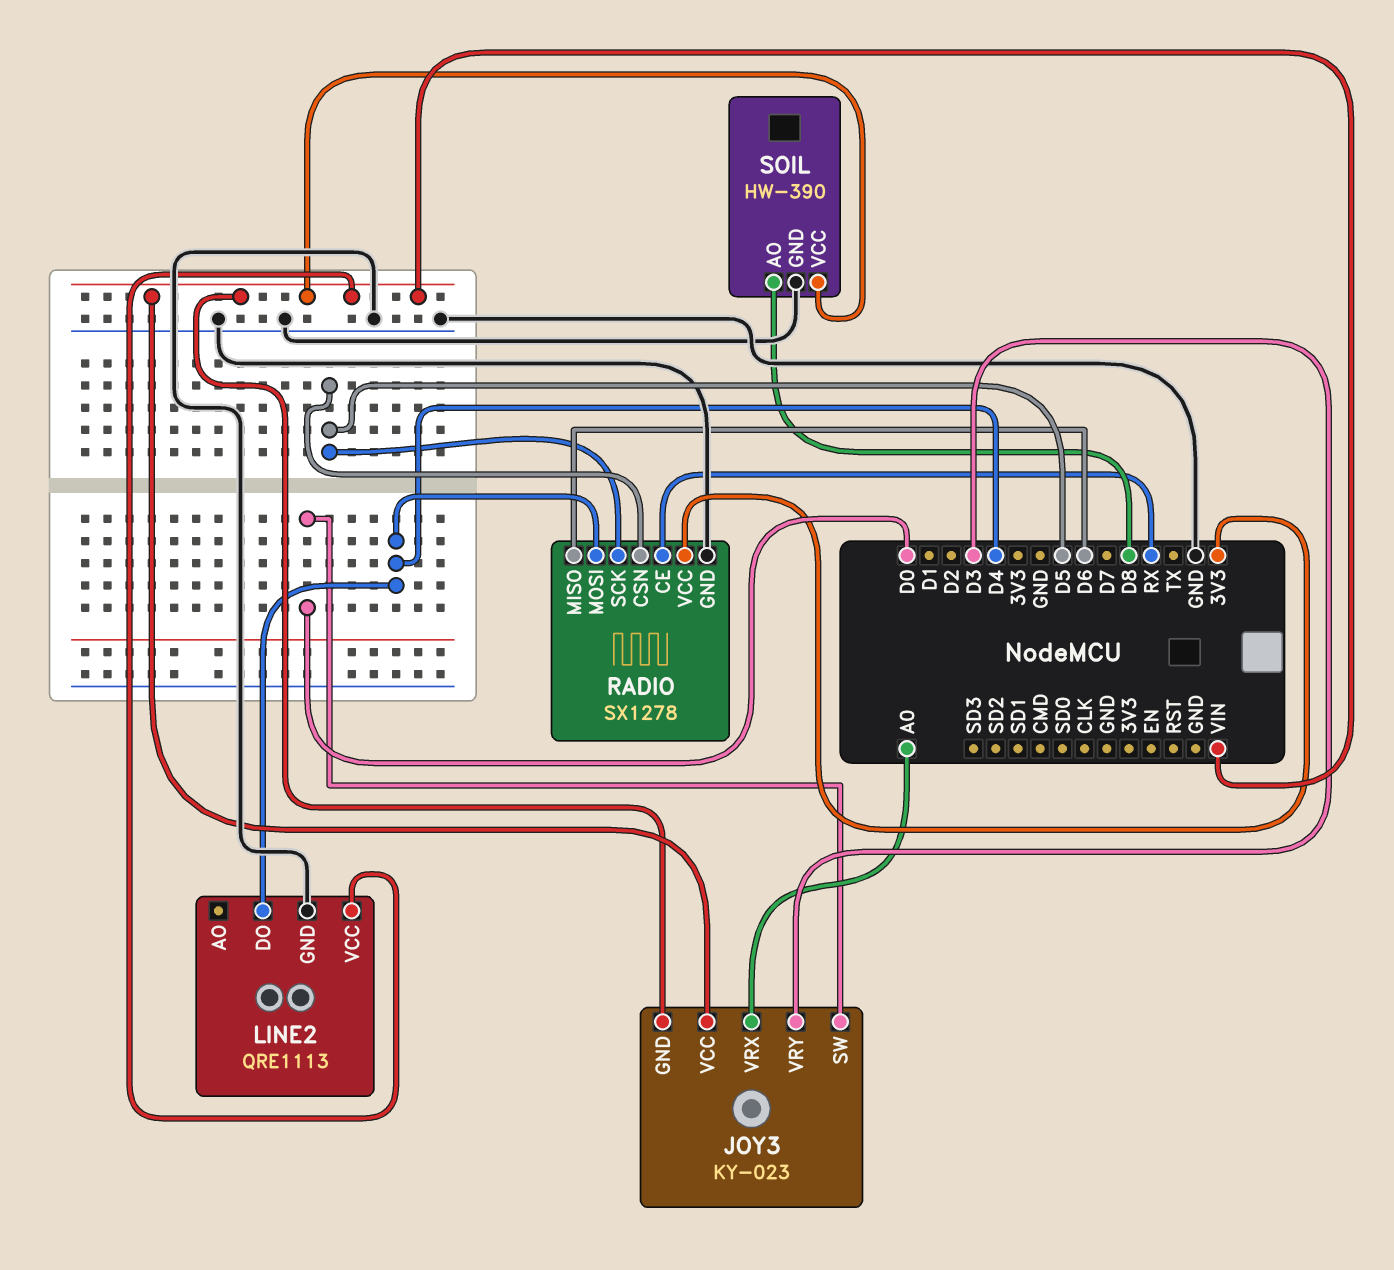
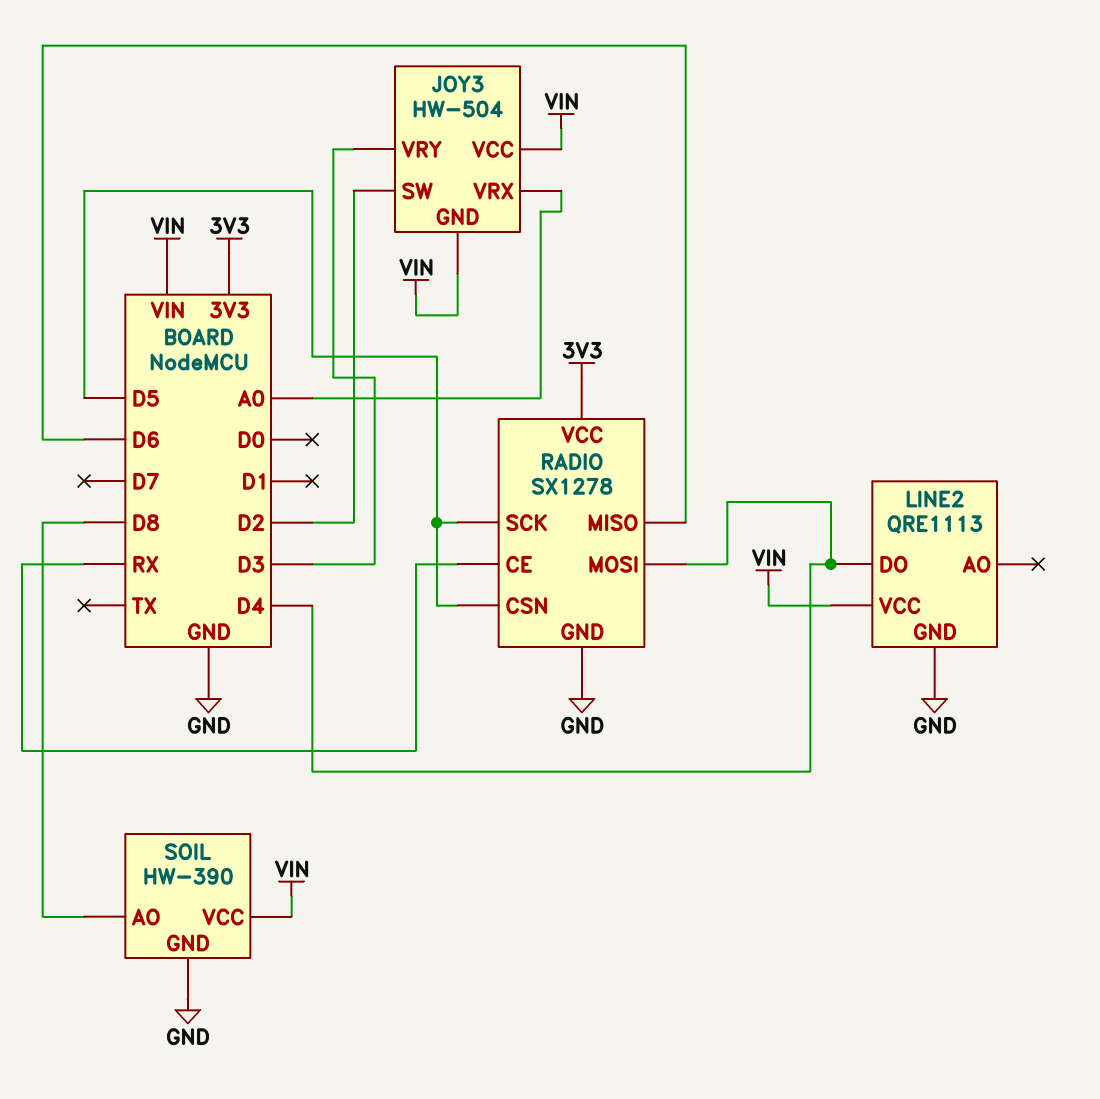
JOY3: KY-023 -> HW-504
JOY3 pin SW: D0 -> D2

